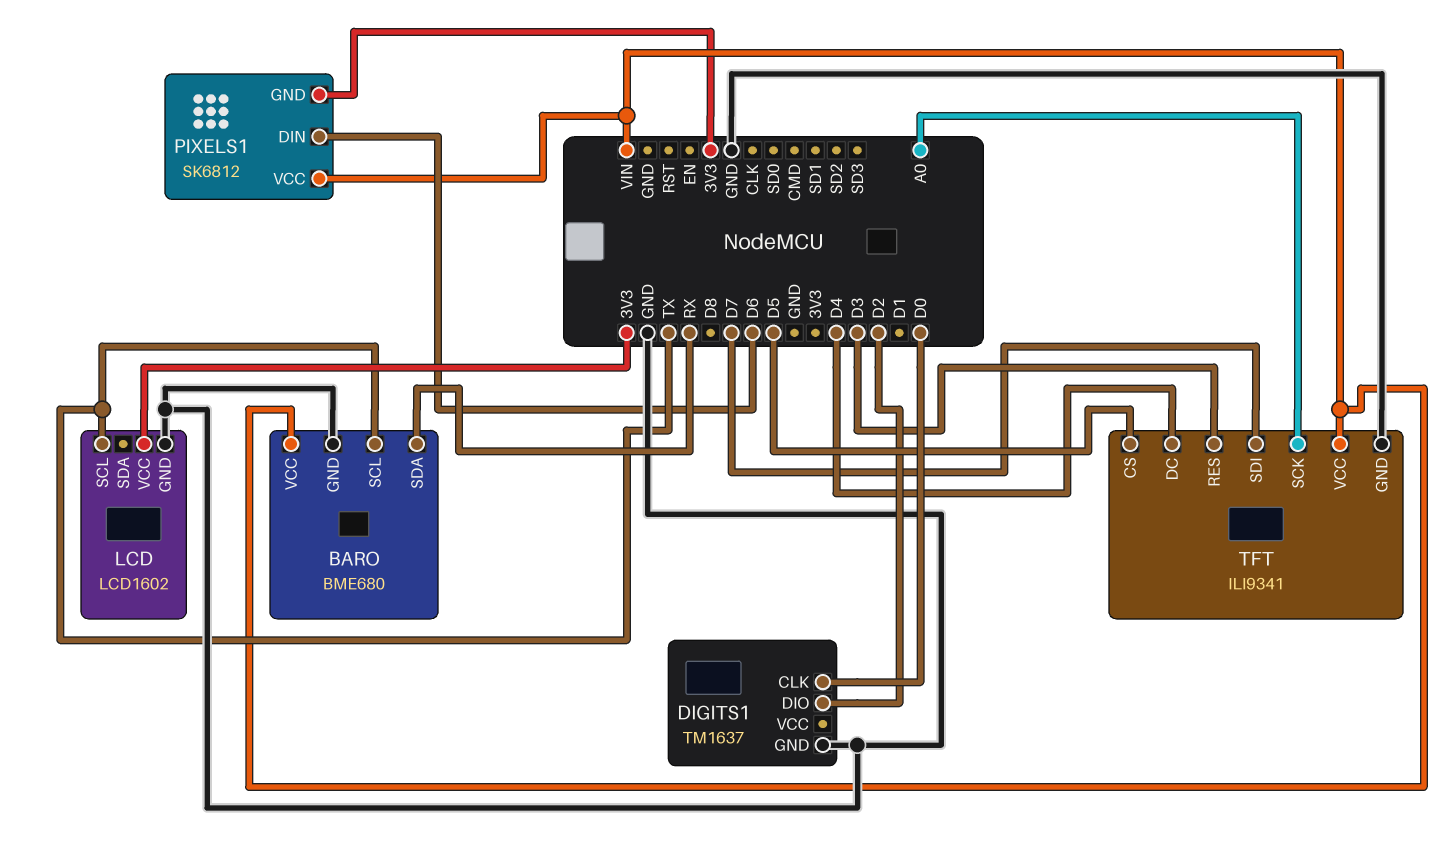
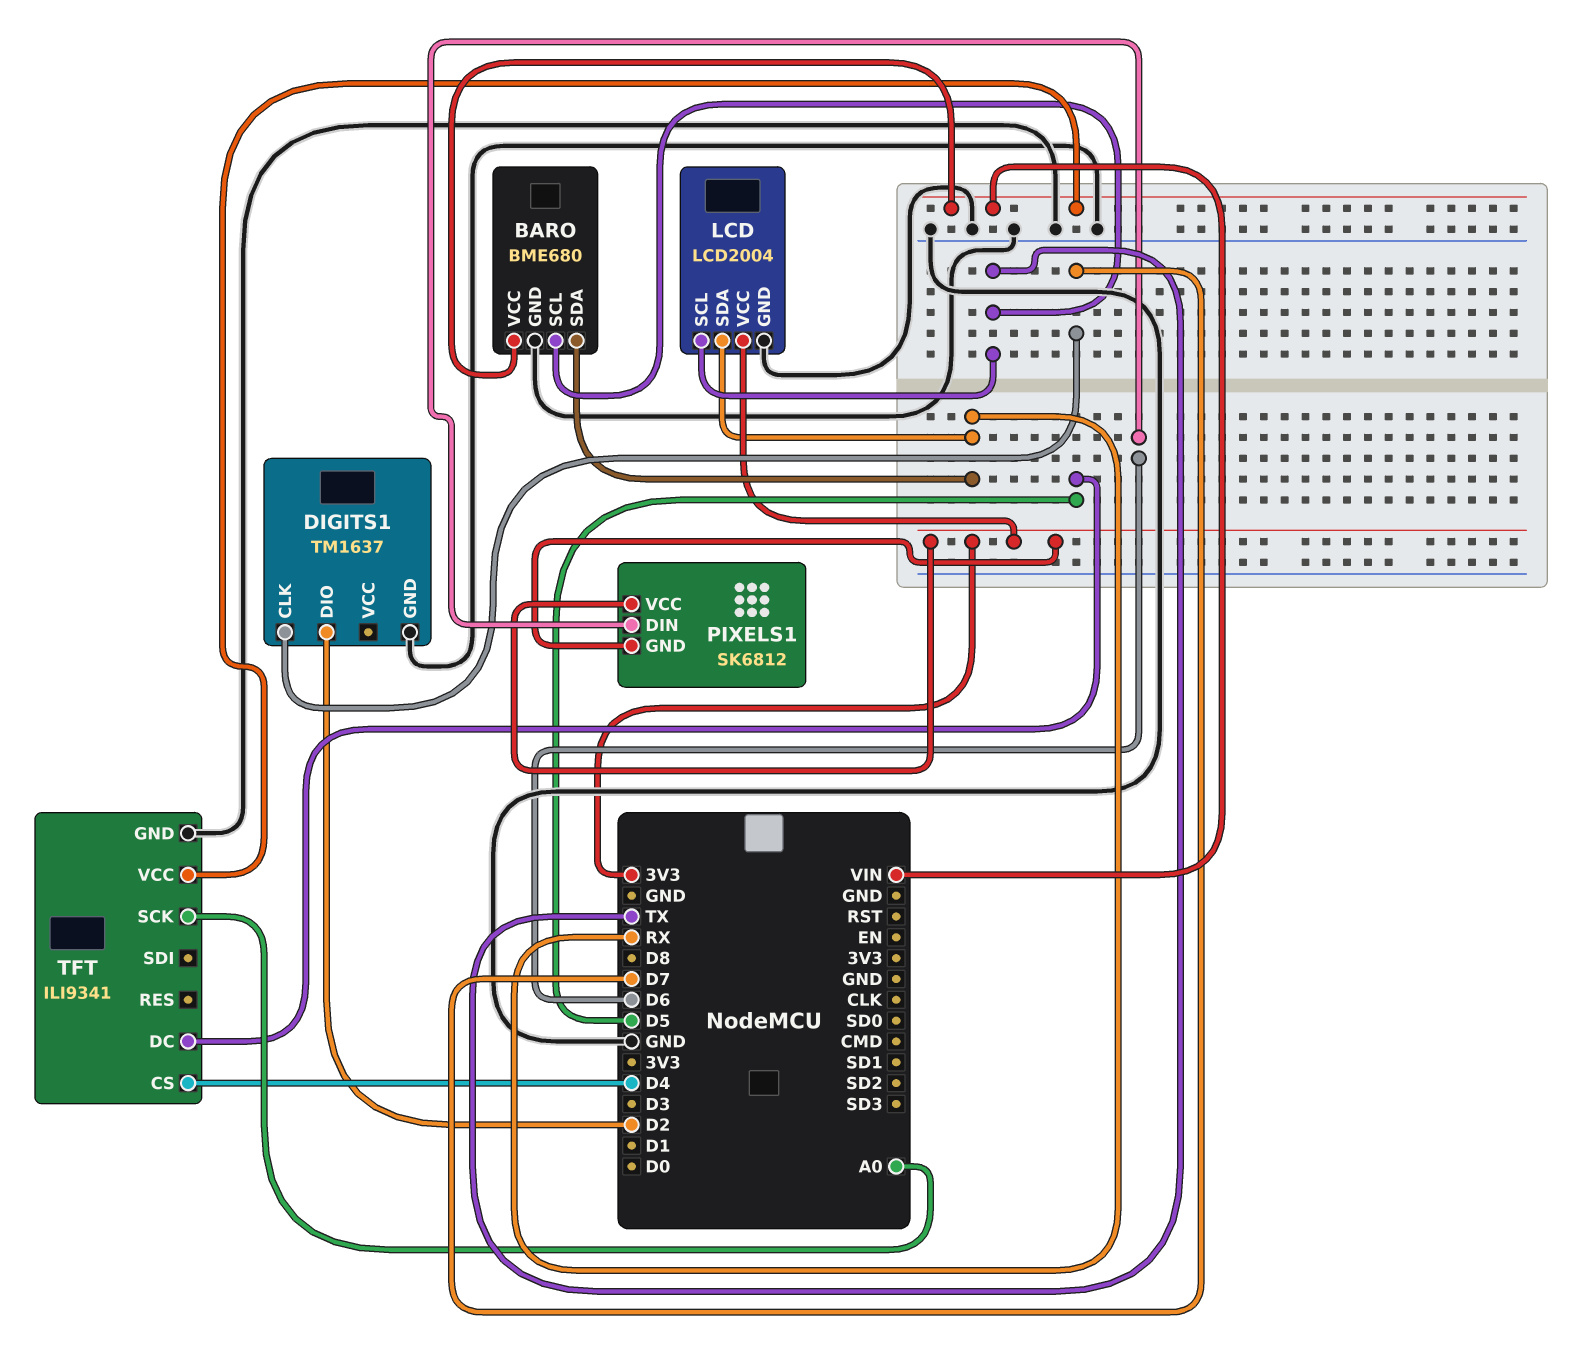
DIGITS1 pin CLK: D0 -> D7
LCD: LCD1602 -> LCD2004
LCD pin SDA: none -> RX
PIXELS1 pin VCC: VIN -> 3V3
TFT pin CS: D5 -> D4
TFT pin DC: D4 -> D5
TFT pin RES: D3 -> none
TFT pin SDI: D7 -> none

